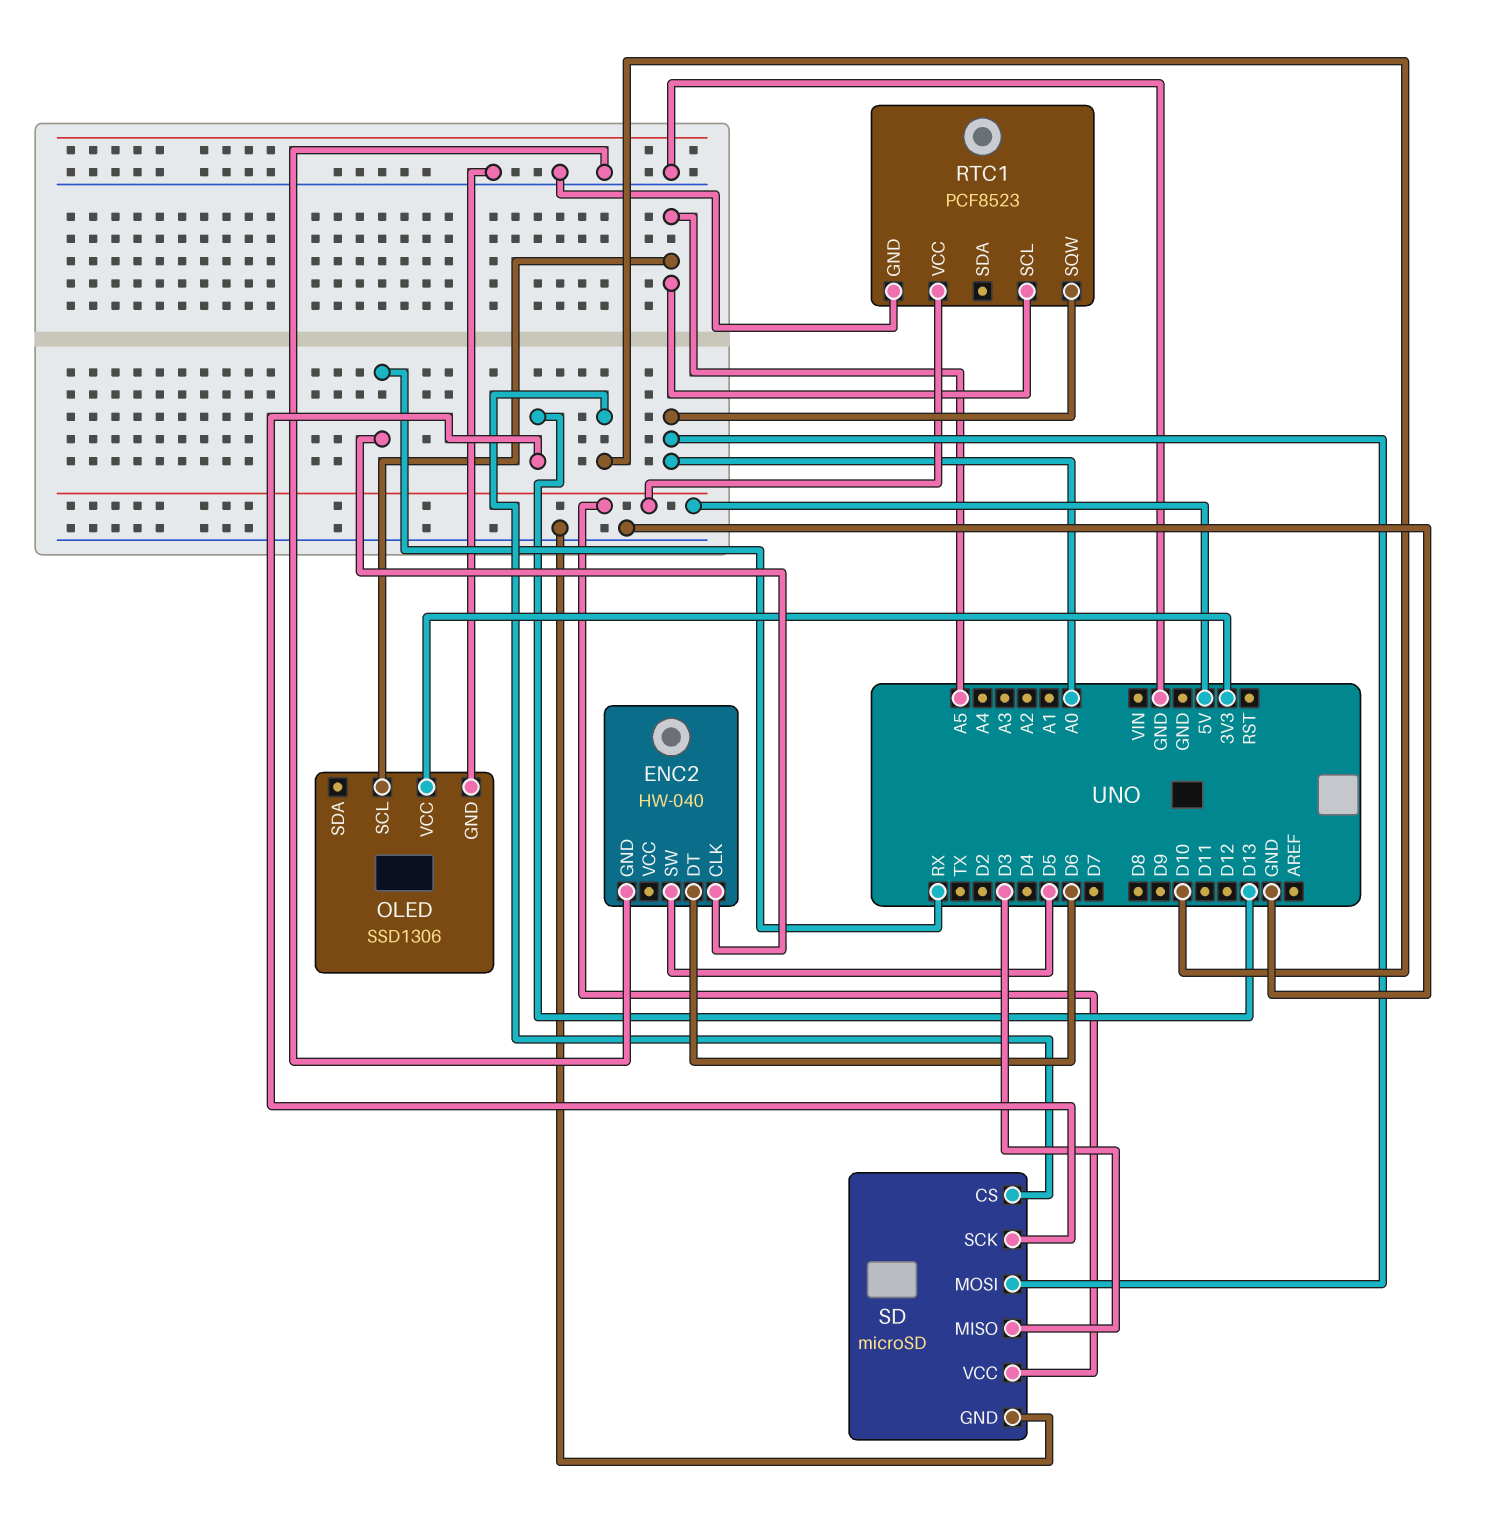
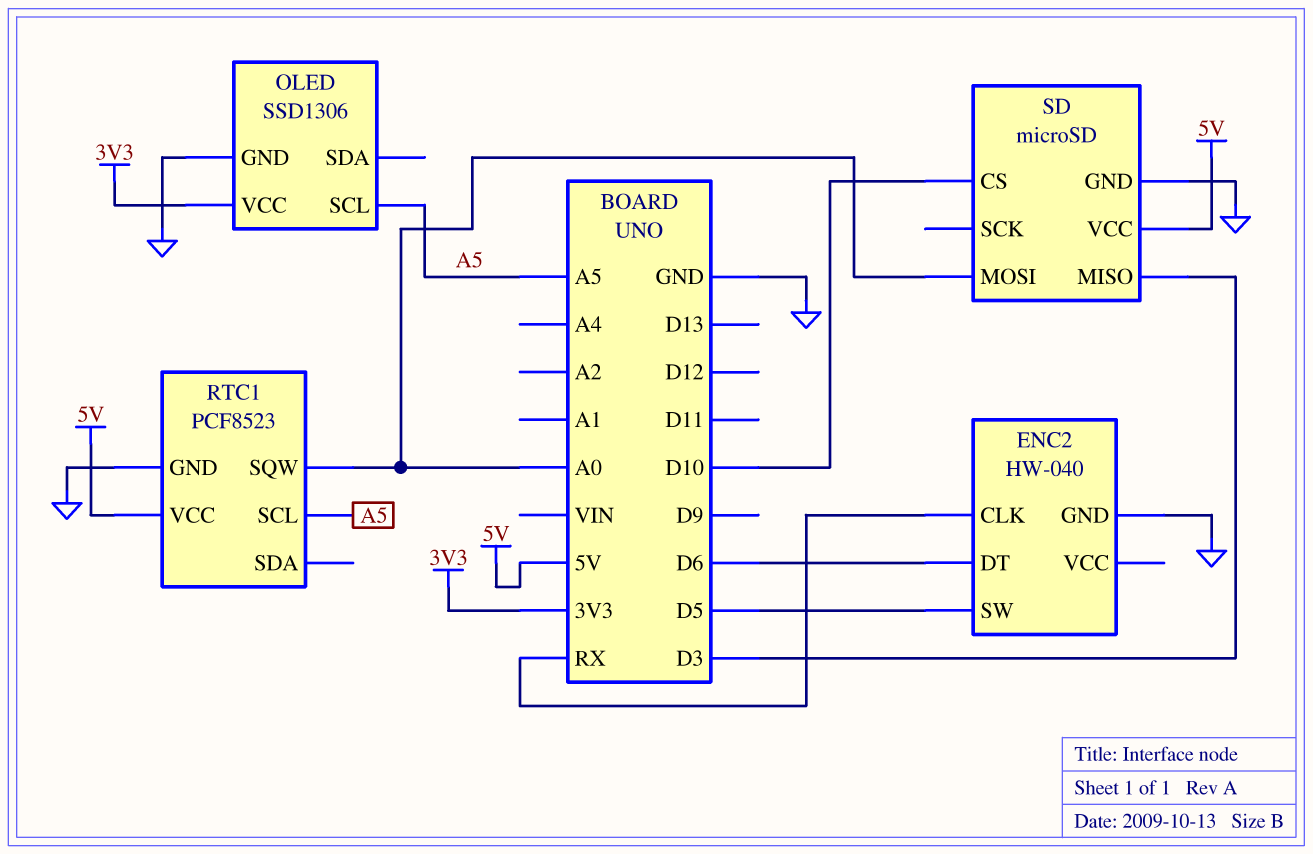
SD pin SCK: D13 -> none

